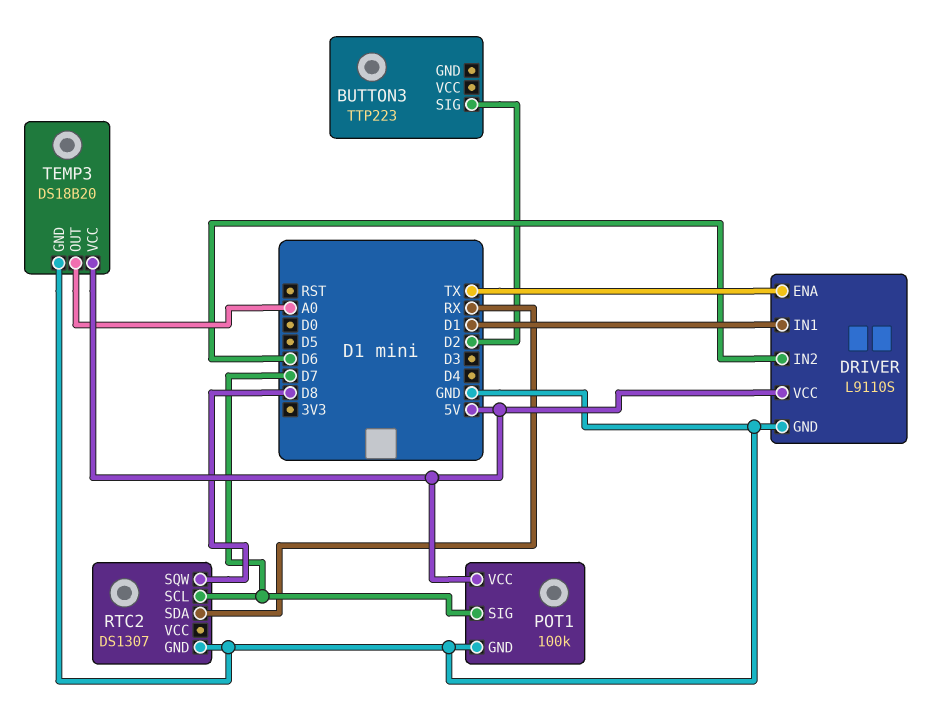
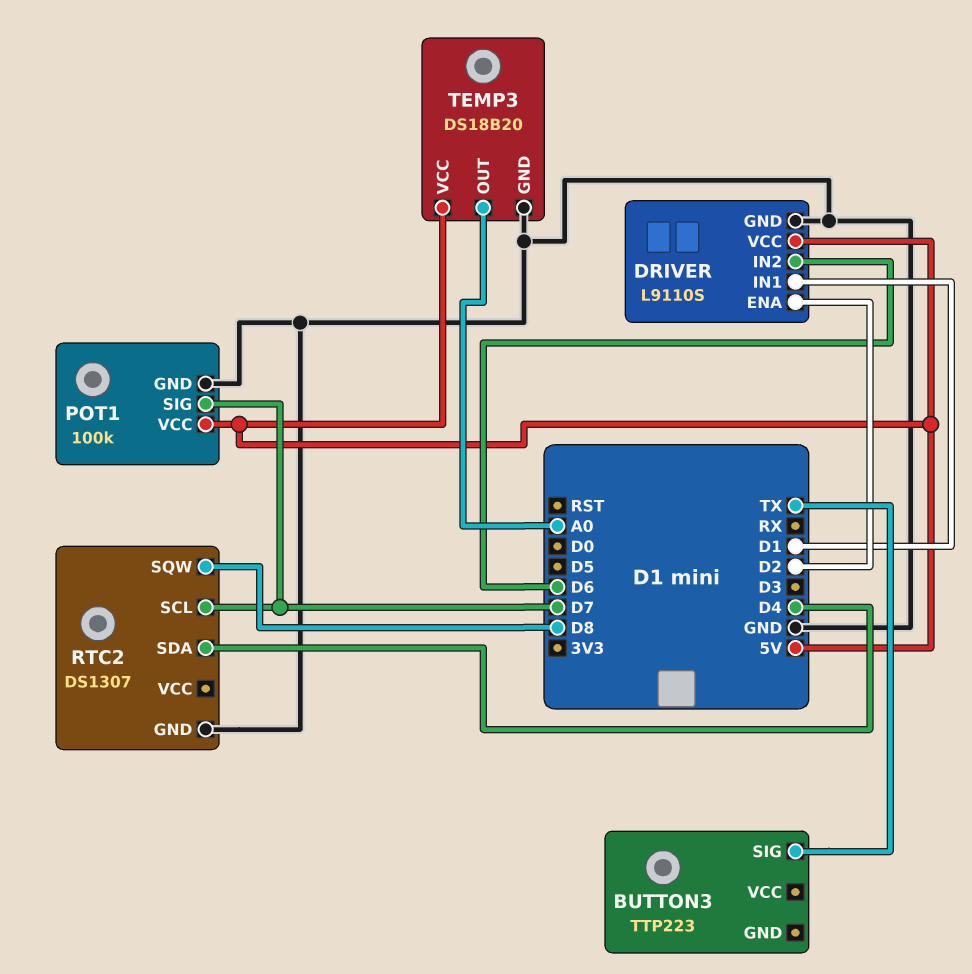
BUTTON3 pin SIG: D2 -> TX
DRIVER pin ENA: TX -> D2
RTC2 pin SDA: RX -> D4

